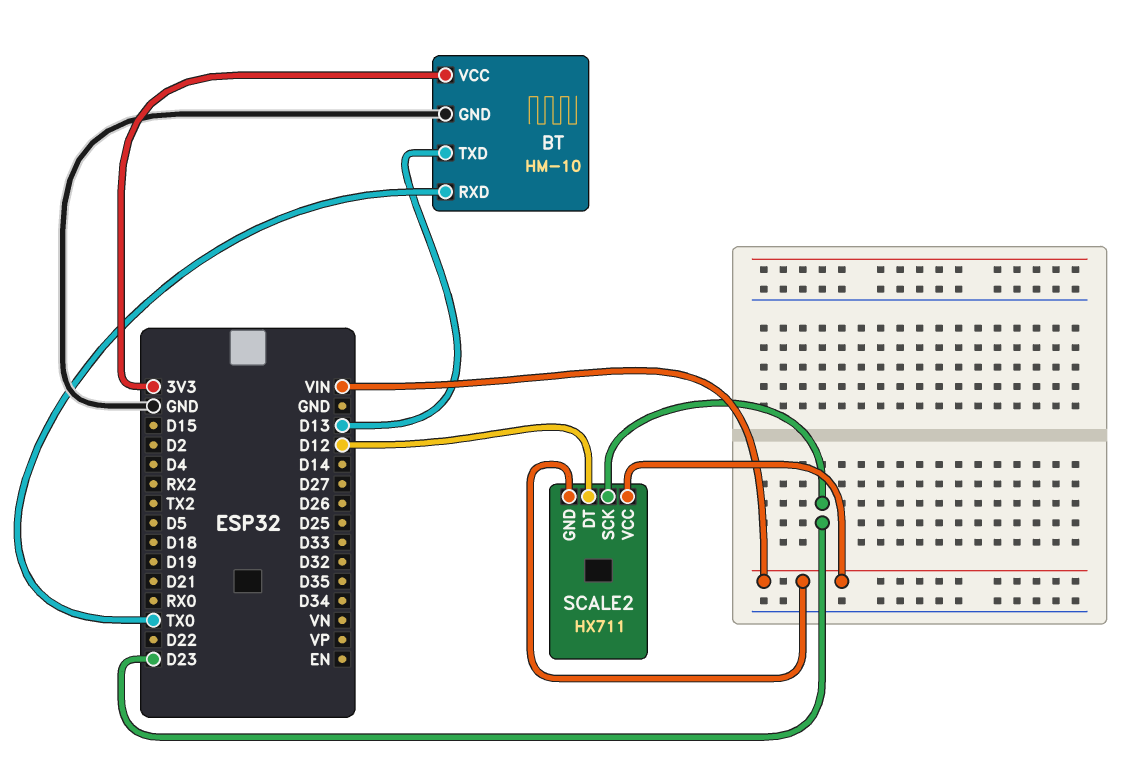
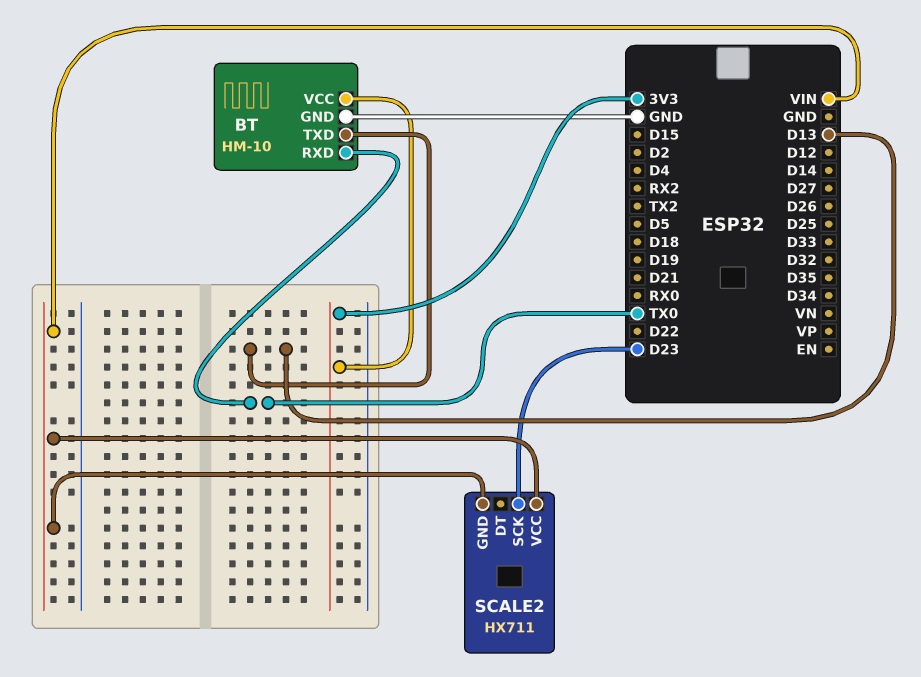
SCALE2 pin DT: D12 -> none

